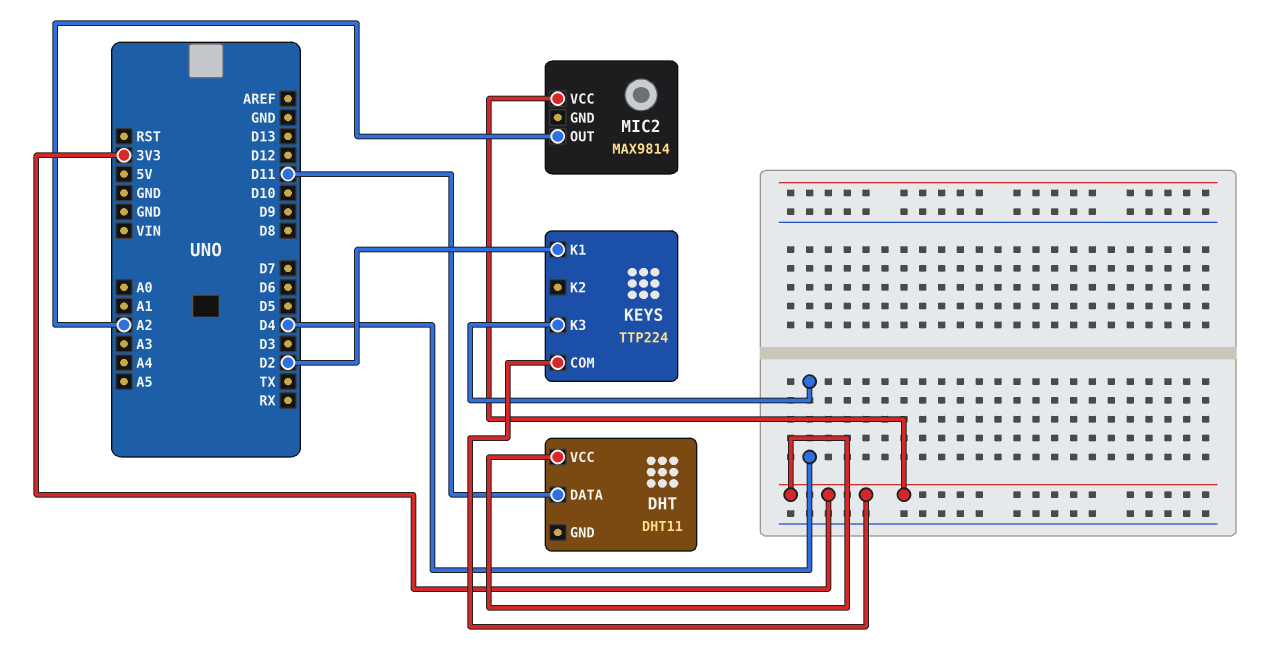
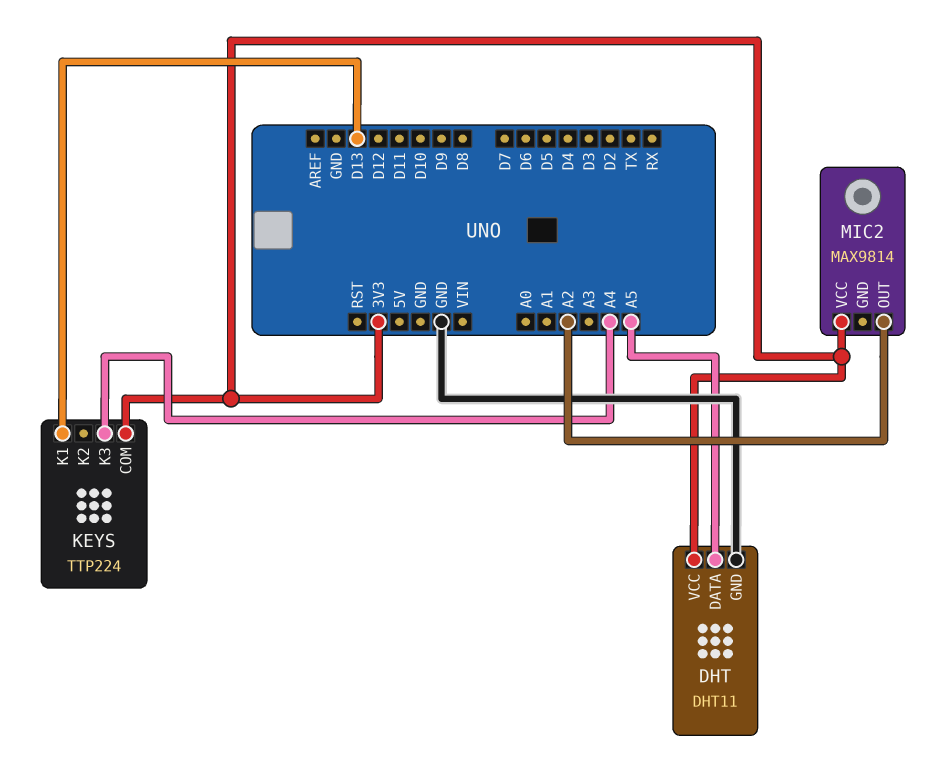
DHT pin DATA: D11 -> A5
DHT pin GND: none -> GND
KEYS pin K1: D2 -> D13
KEYS pin K3: D4 -> A4

